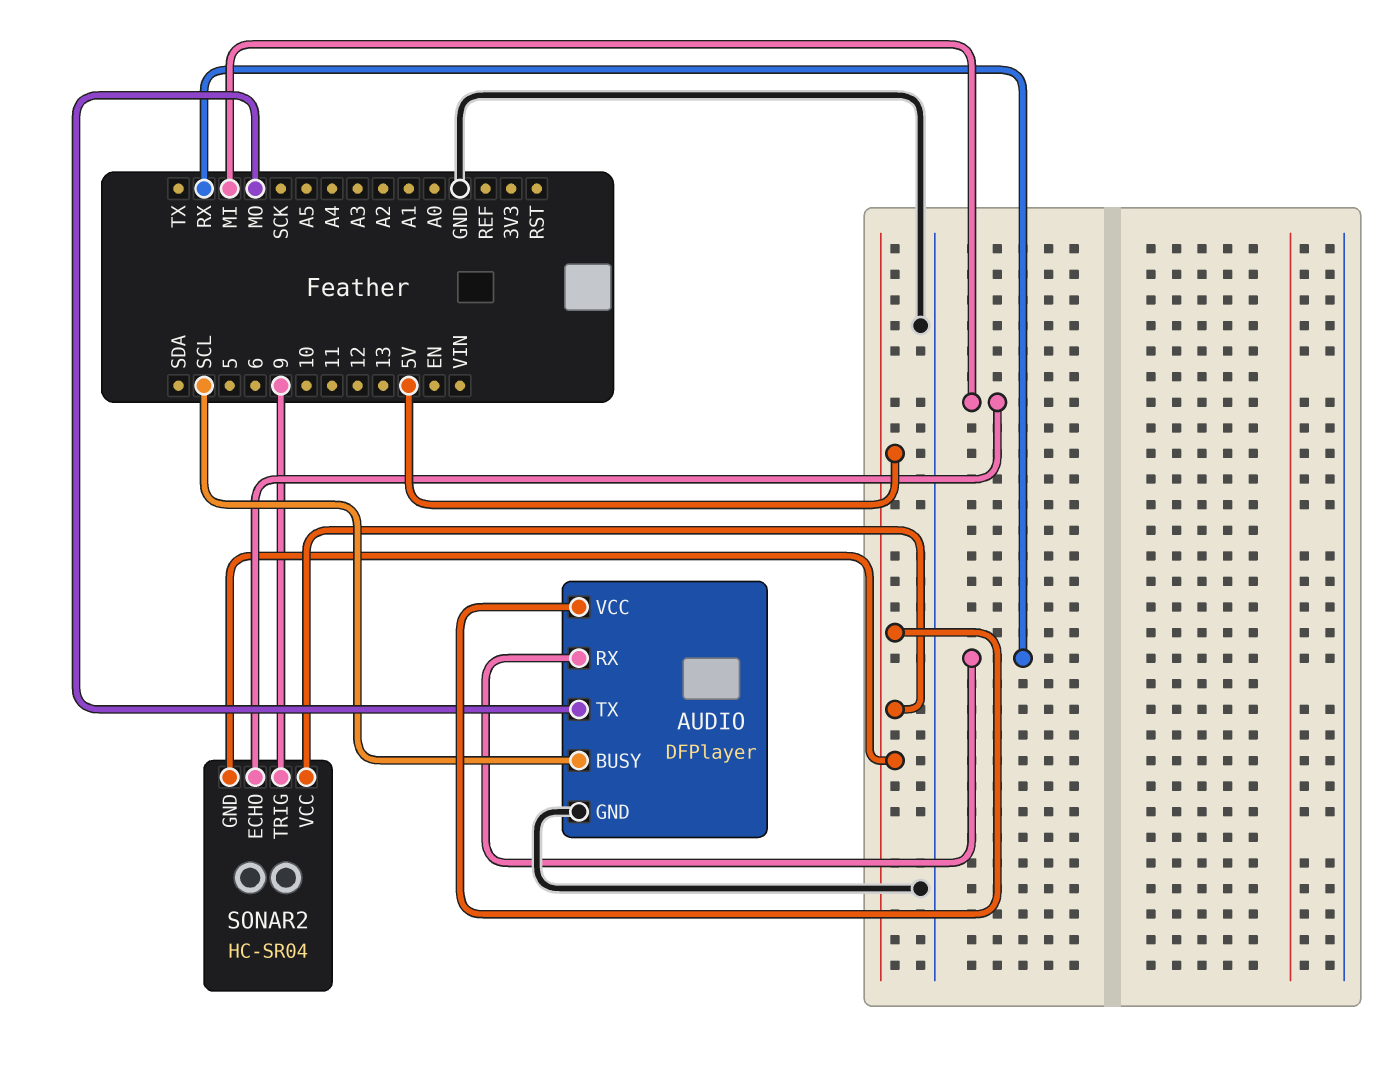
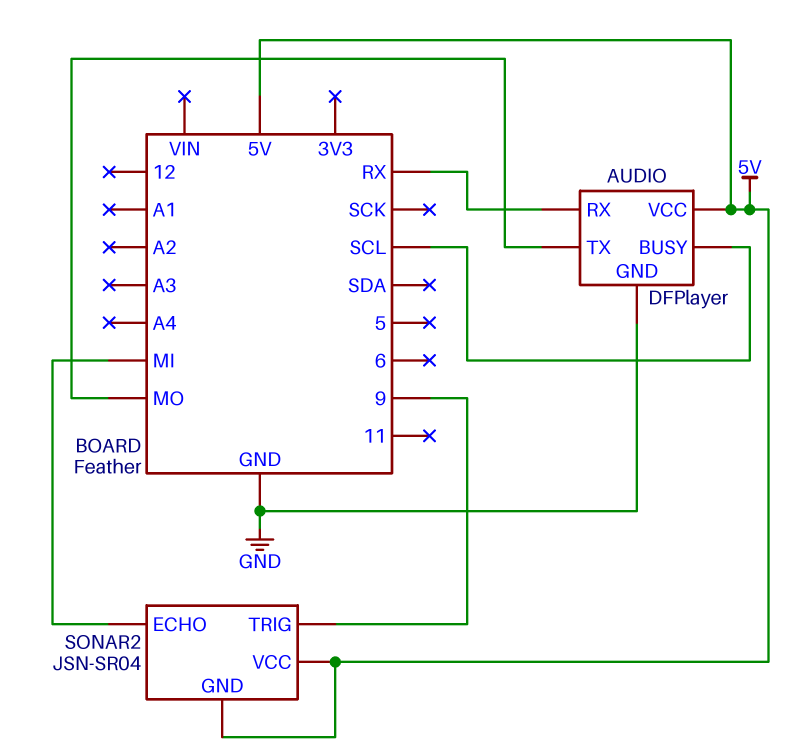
SONAR2: HC-SR04 -> JSN-SR04

